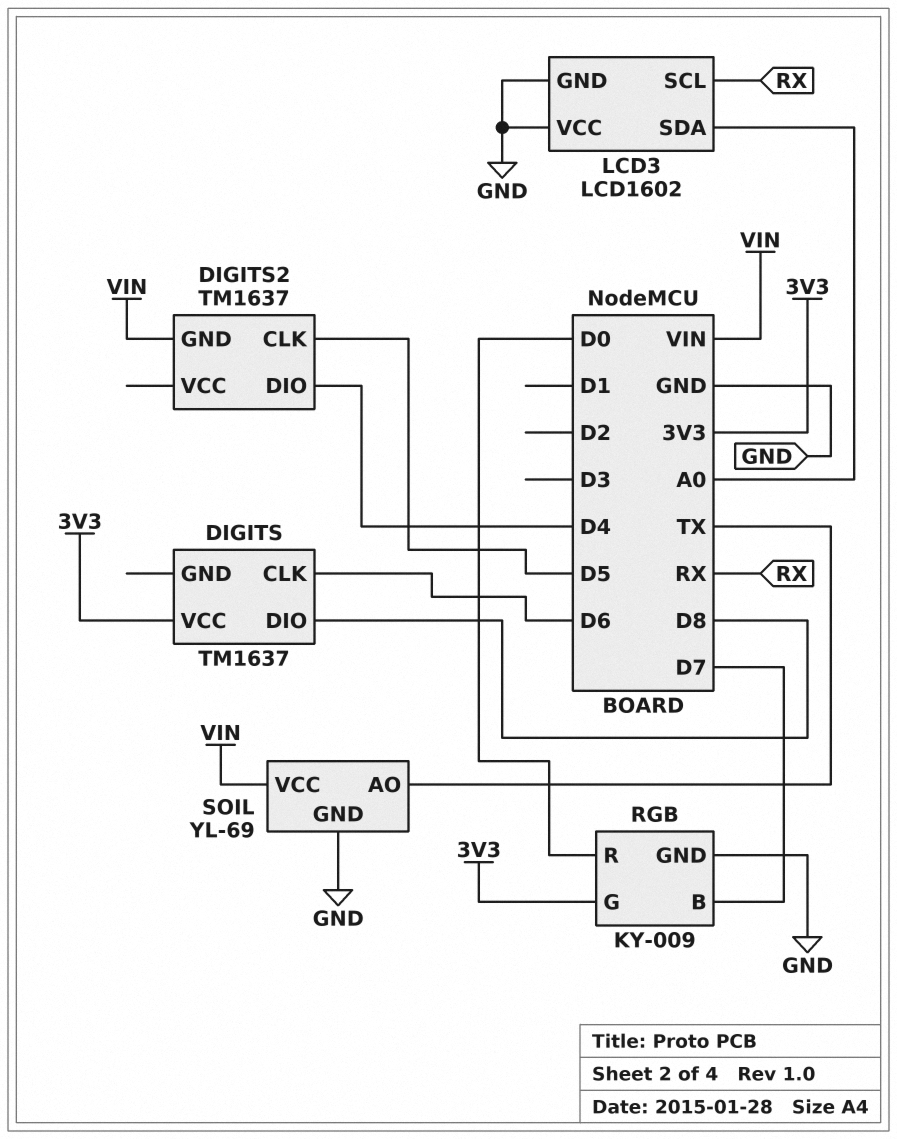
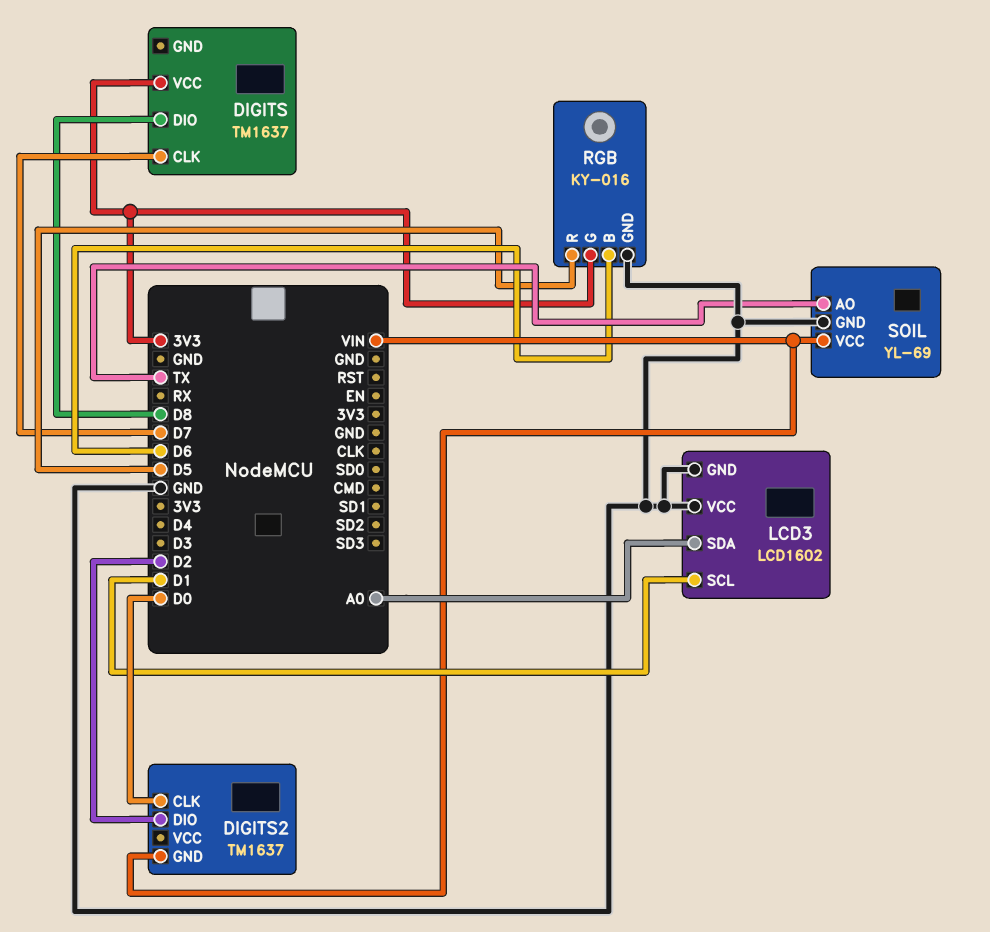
DIGITS pin CLK: D6 -> D7
DIGITS2 pin CLK: D5 -> D0
DIGITS2 pin DIO: D4 -> D2
LCD3 pin SCL: RX -> D1
RGB: KY-009 -> KY-016
RGB pin B: D7 -> D6
RGB pin R: D0 -> D5

